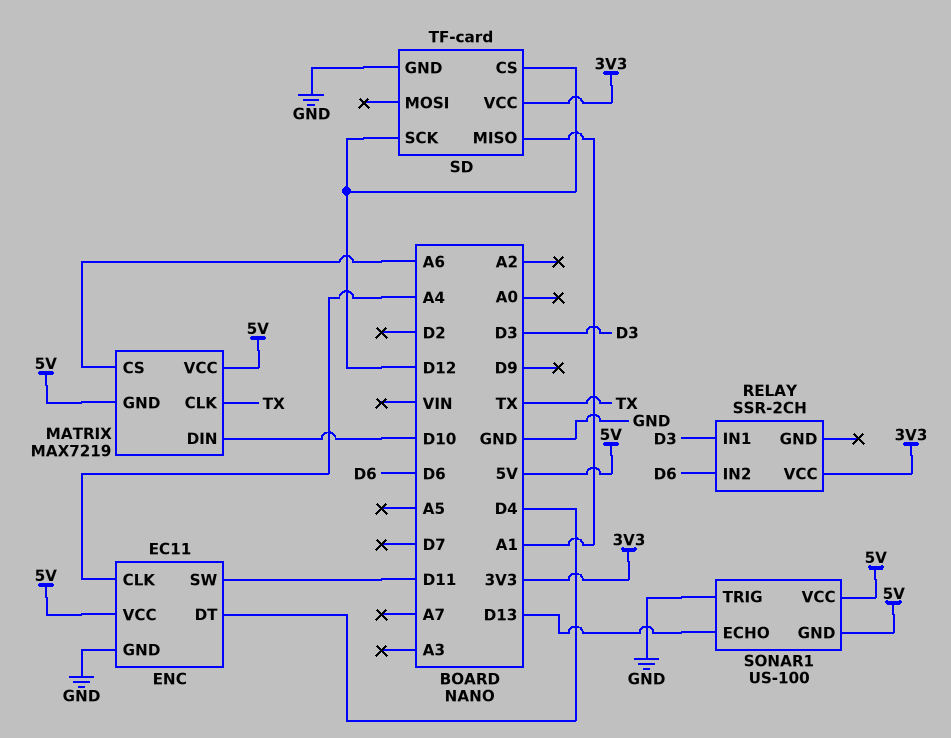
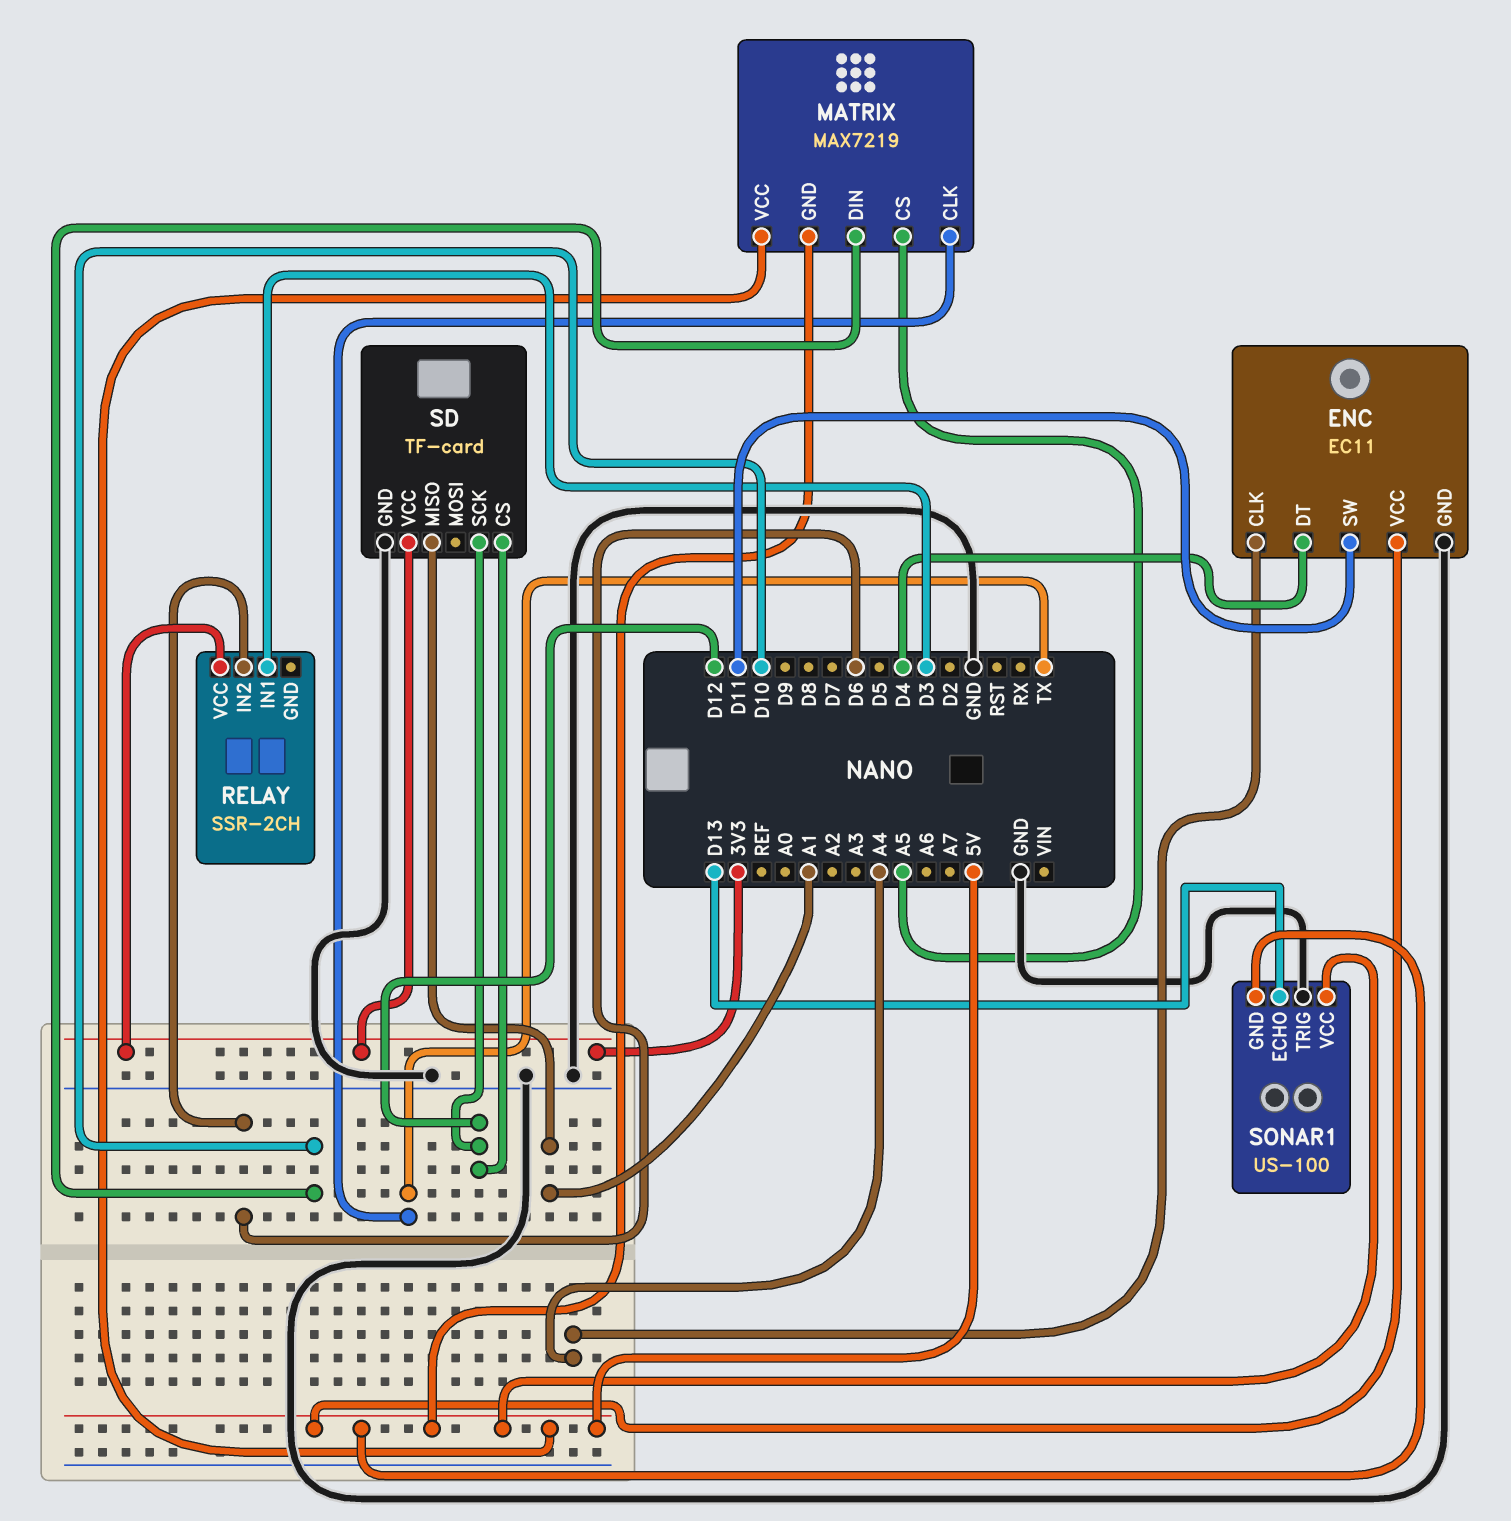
MATRIX pin CS: A6 -> A5

